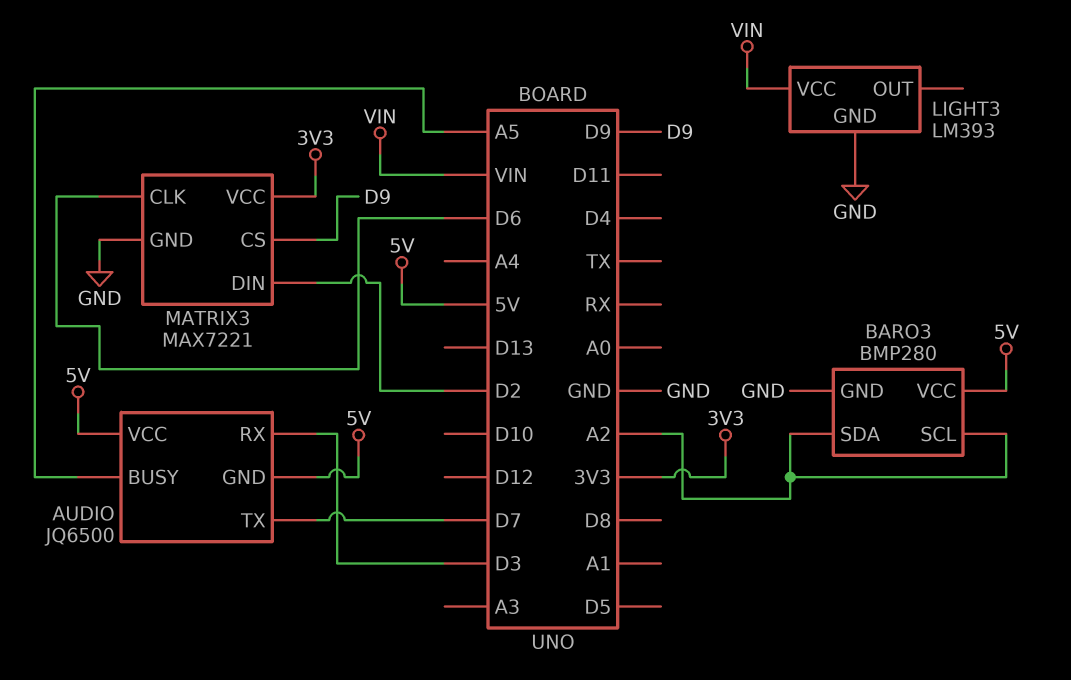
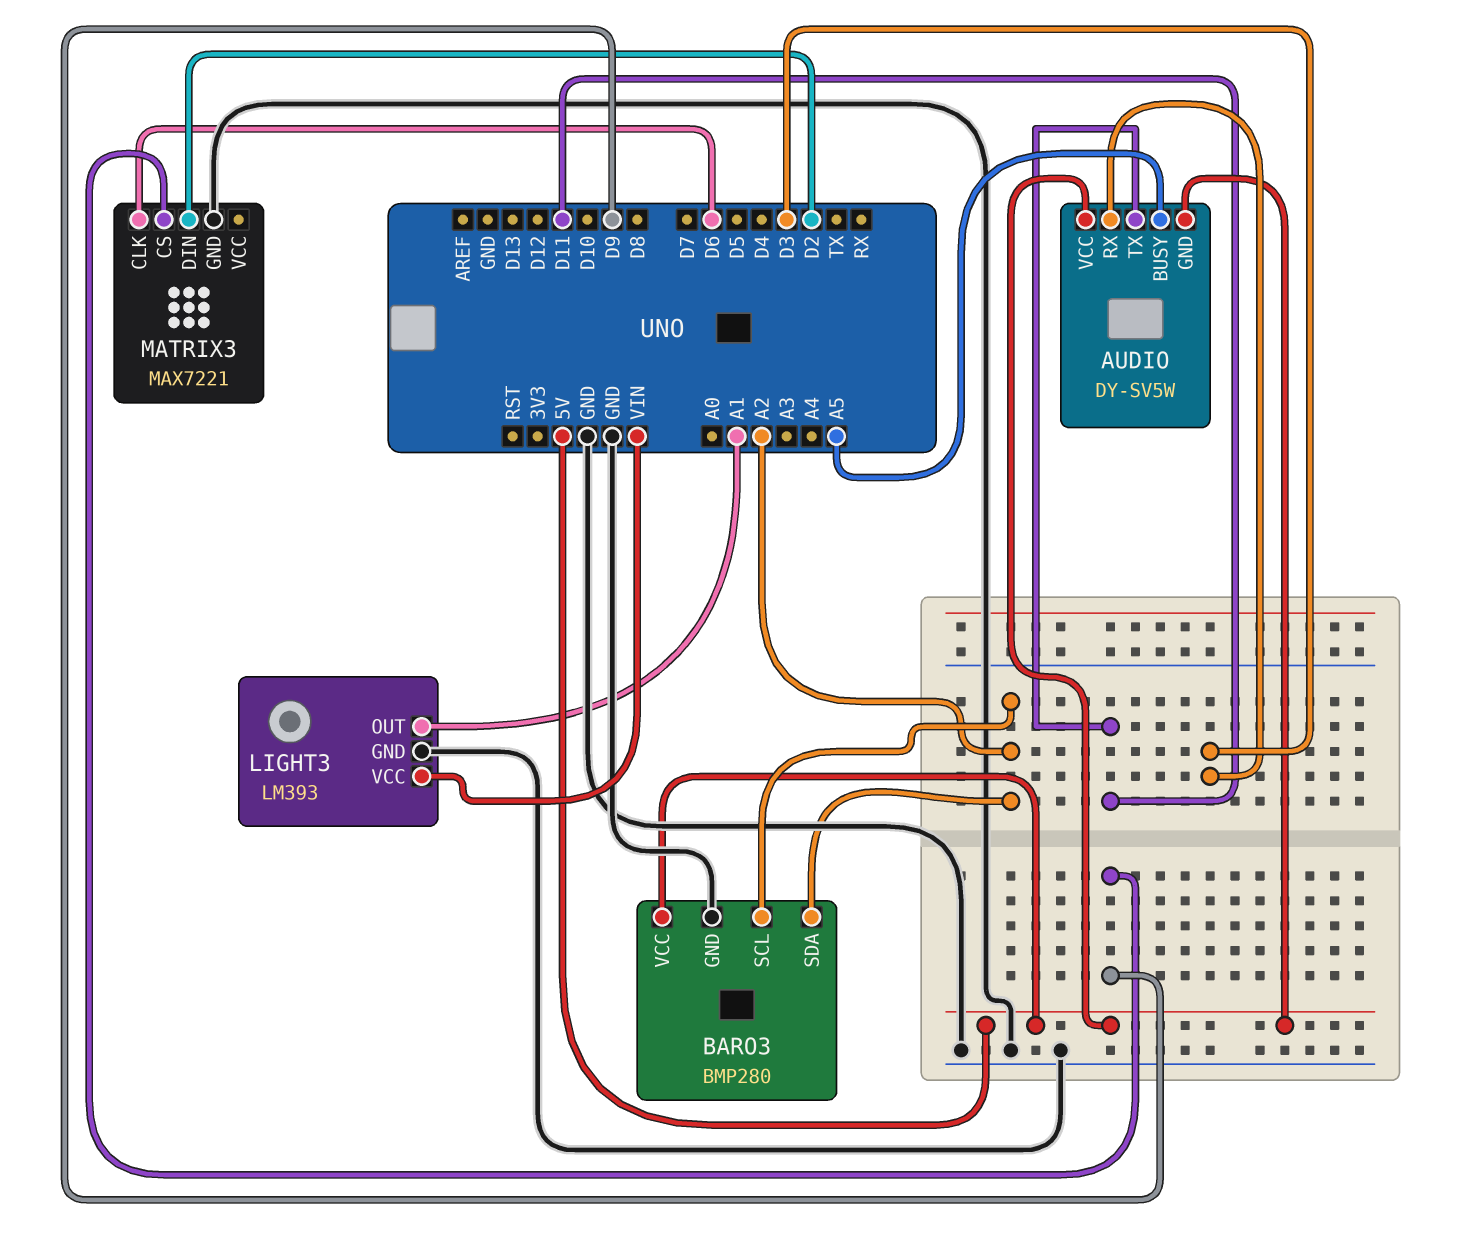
AUDIO: JQ6500 -> DY-SV5W
AUDIO pin TX: D7 -> D11
LIGHT3 pin OUT: none -> A1
MATRIX3 pin VCC: 3V3 -> none

